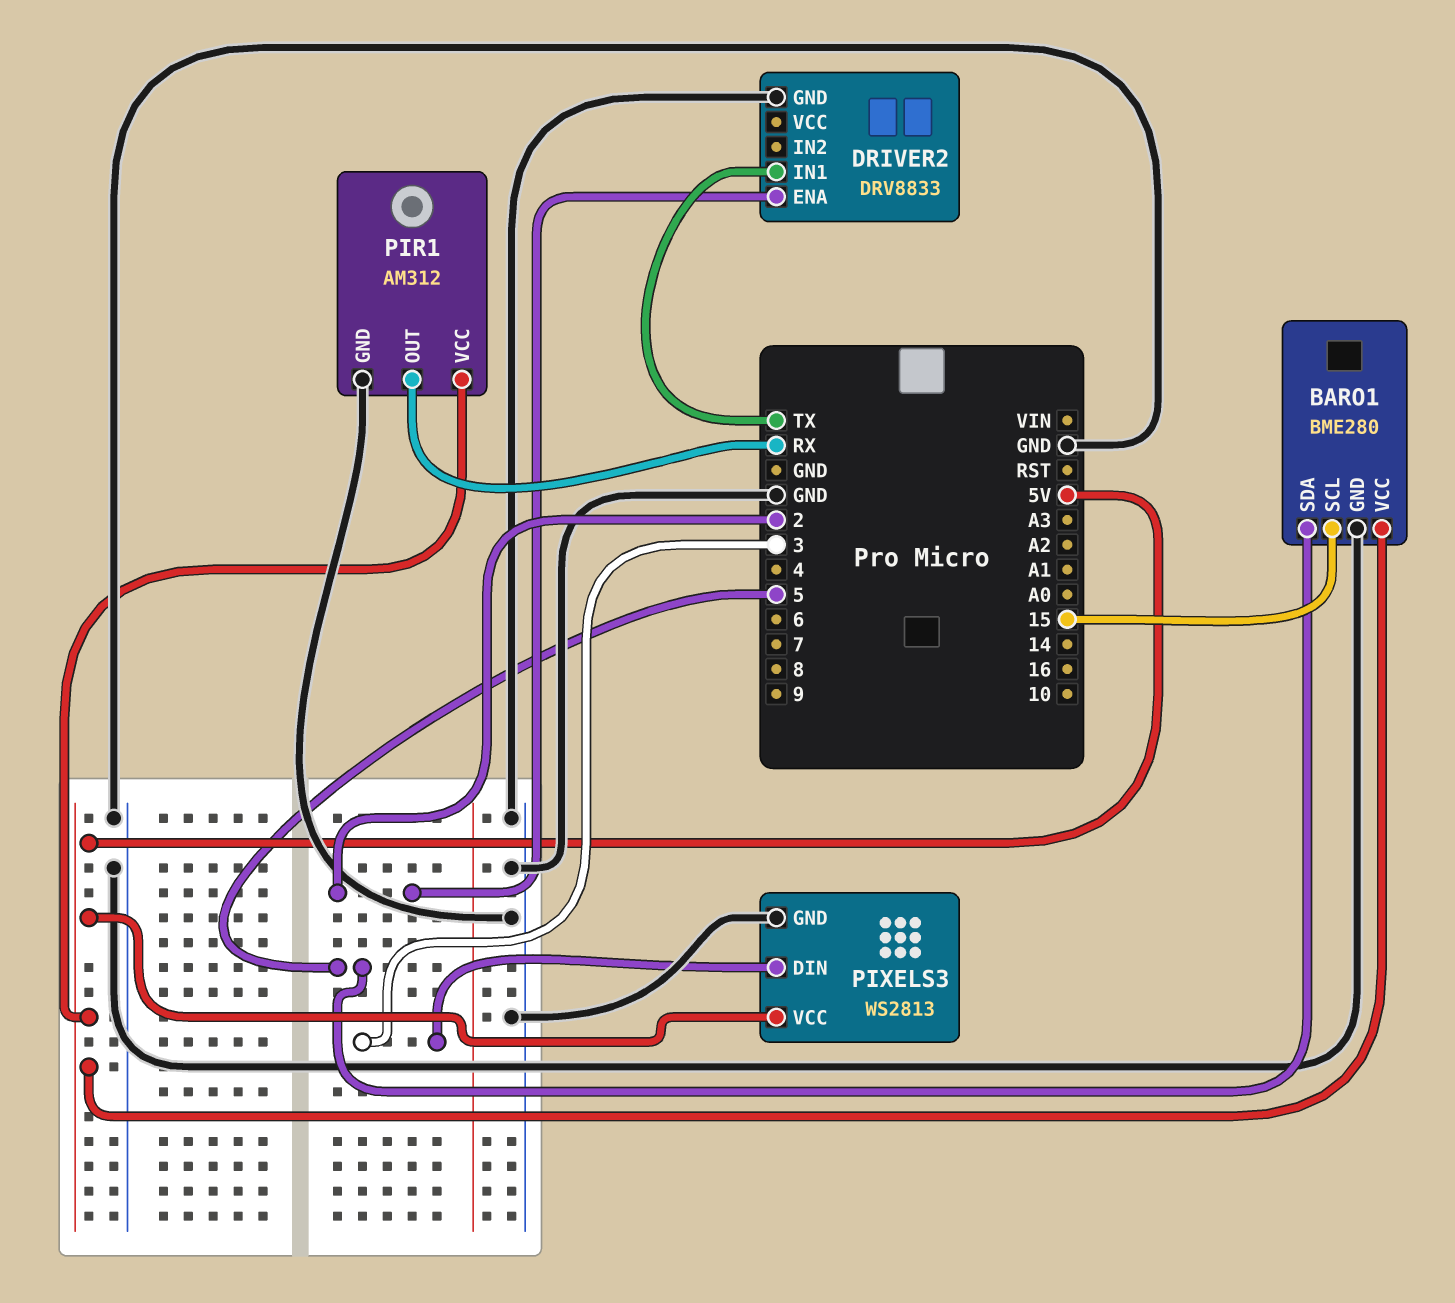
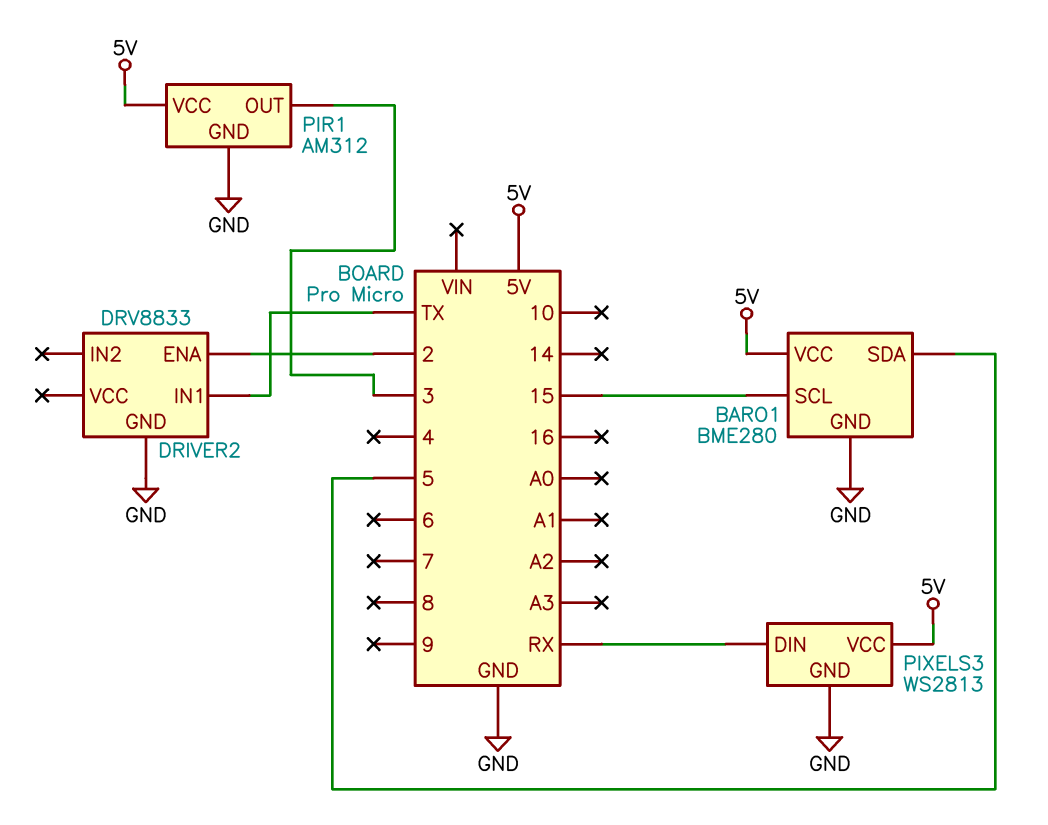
PIR1 pin OUT: RX -> 3
PIXELS3 pin DIN: 3 -> RX

